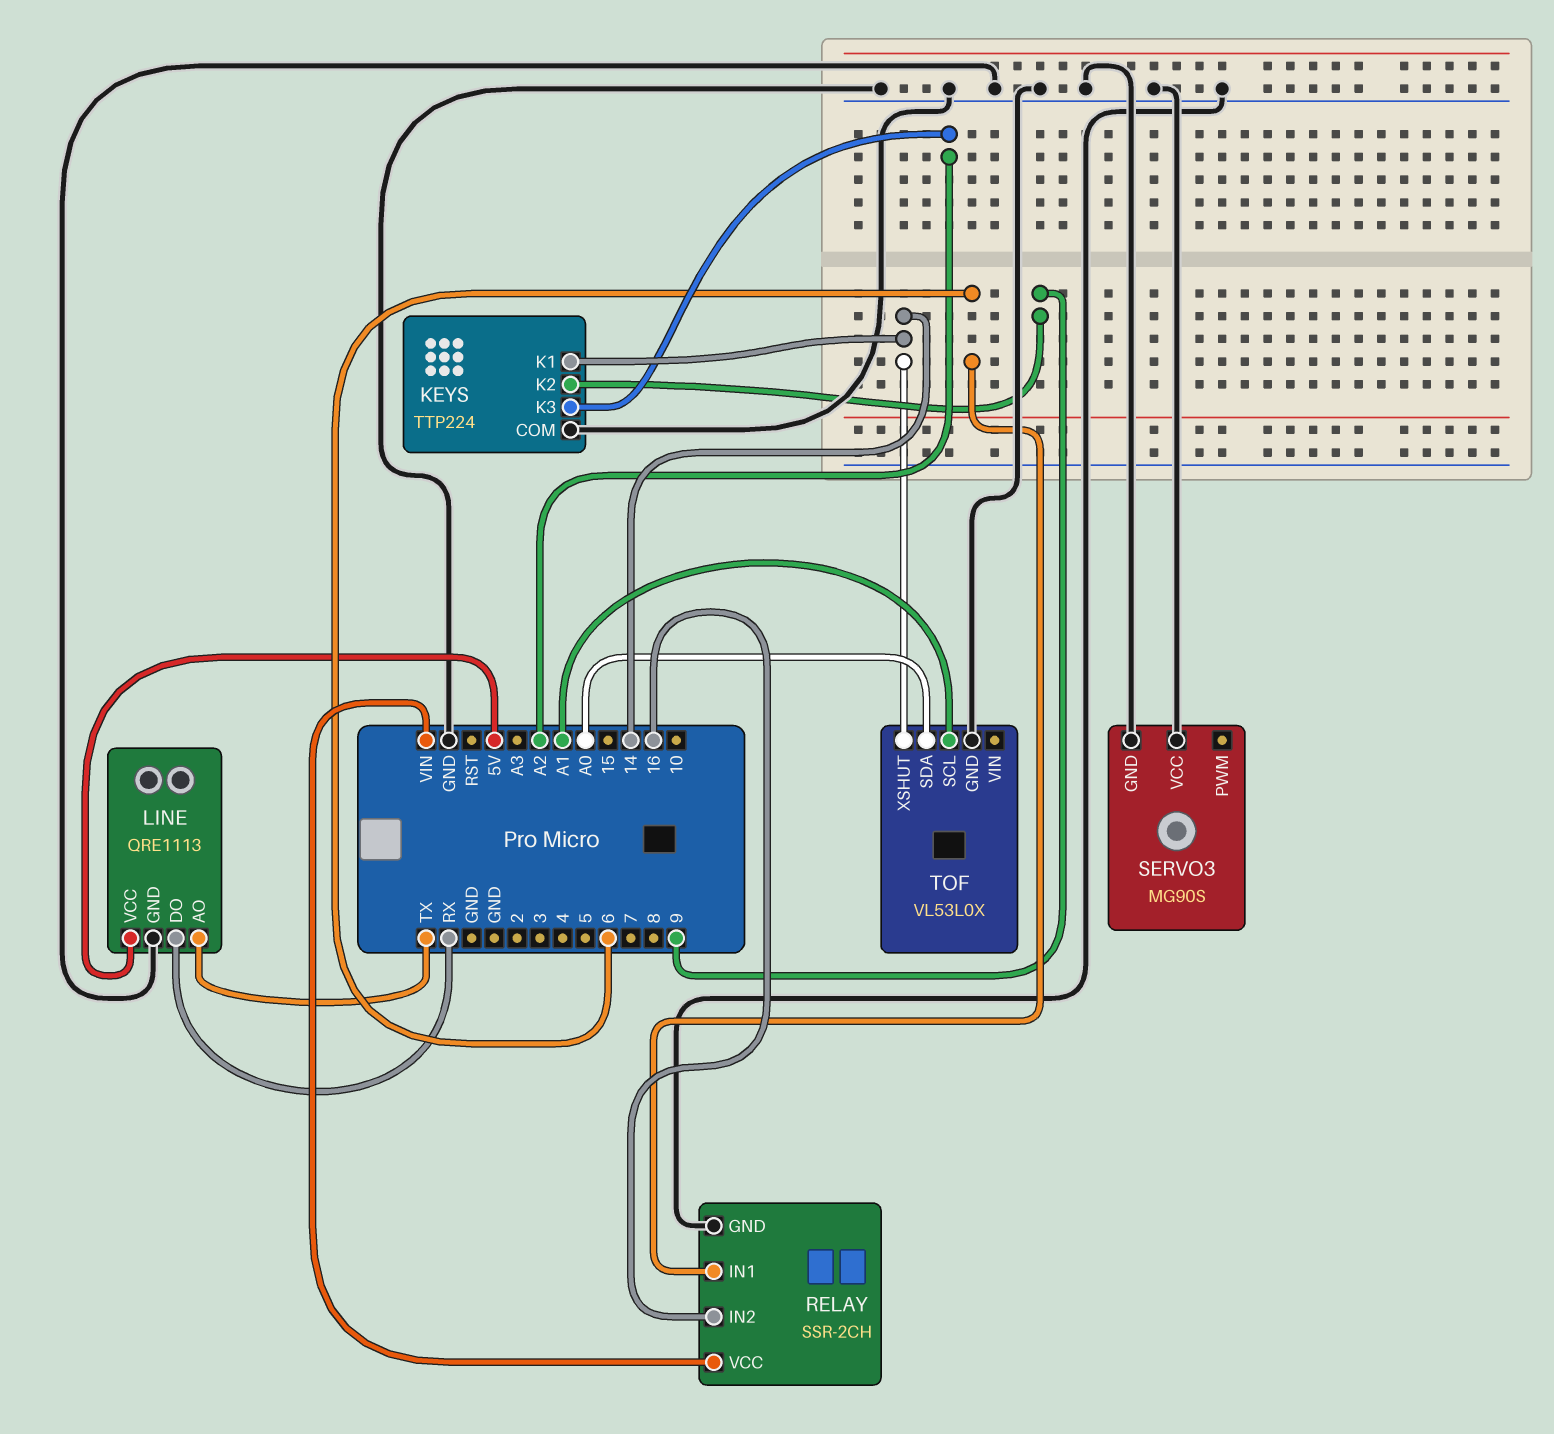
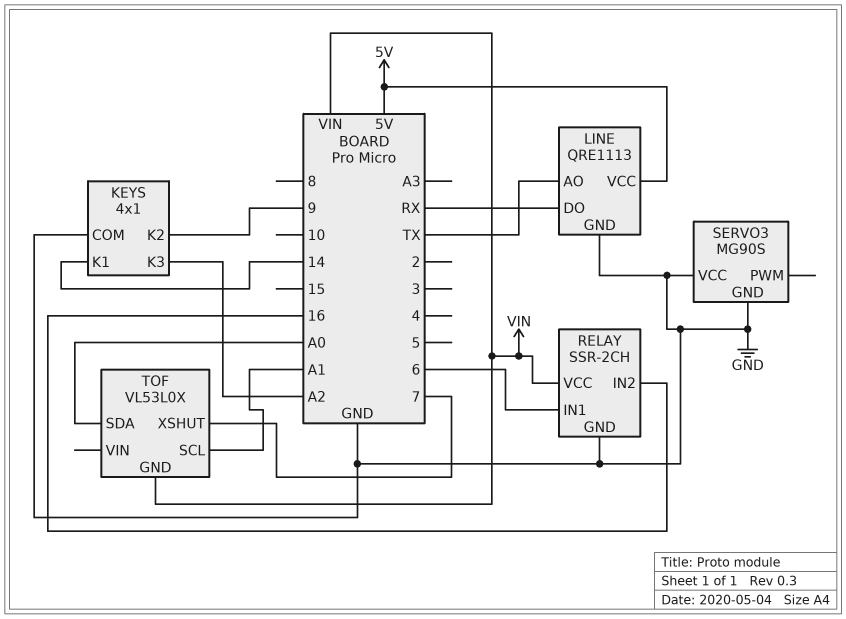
KEYS: TTP224 -> 4x1
TOF pin GND: GND -> VIN
TOF pin XSHUT: 14 -> 7

